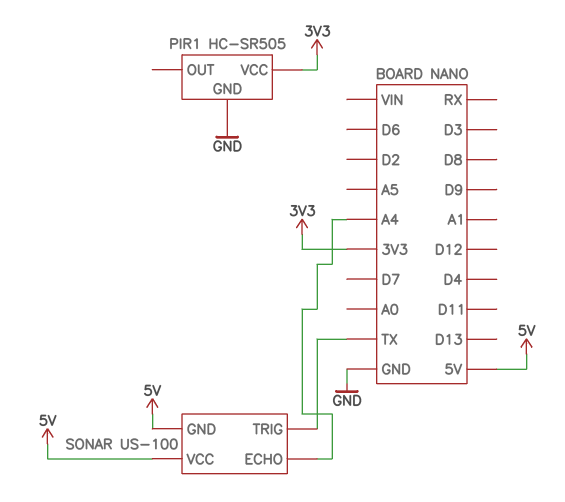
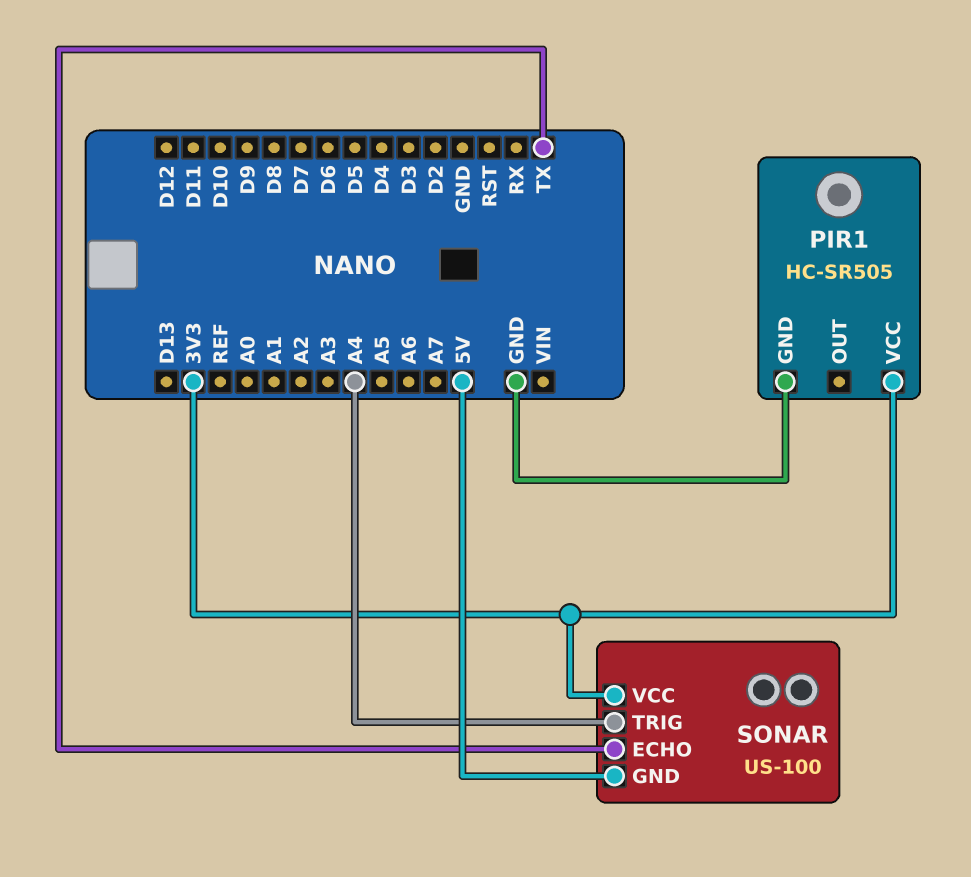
SONAR pin ECHO: A4 -> TX
SONAR pin TRIG: TX -> A4
SONAR pin VCC: 5V -> 3V3

